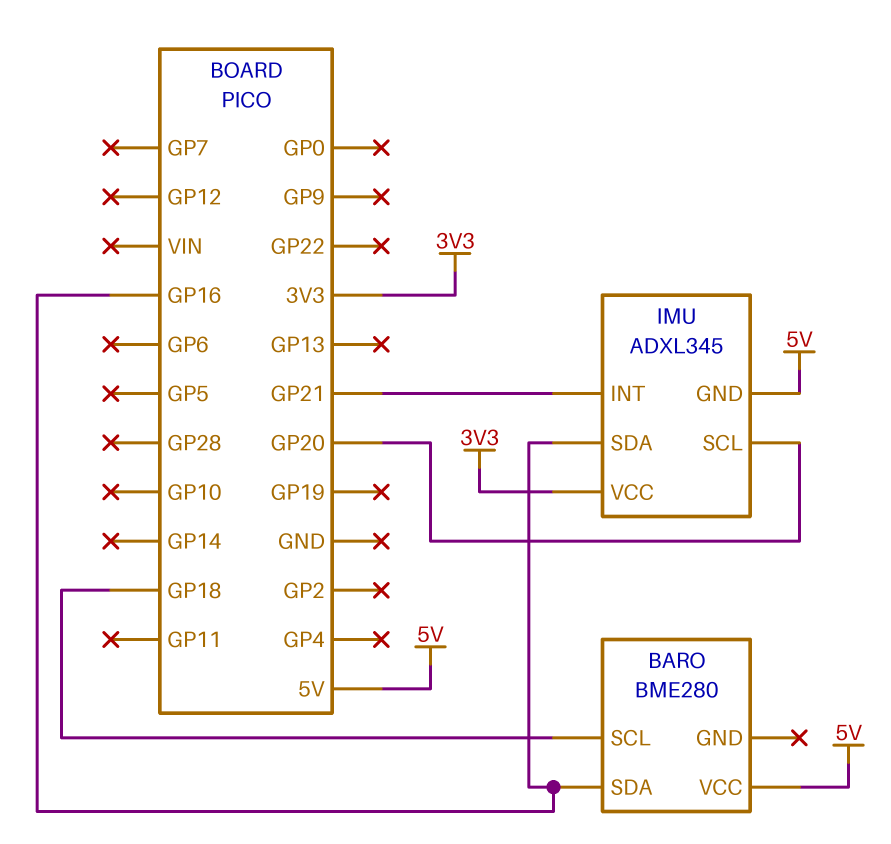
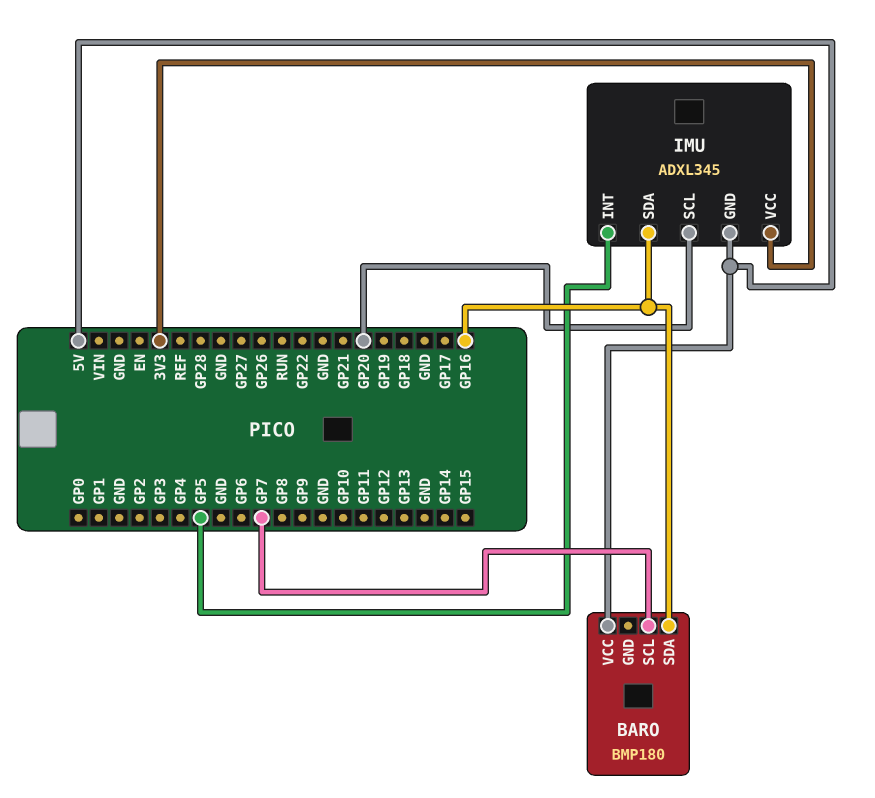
BARO: BME280 -> BMP180
BARO pin SCL: GP18 -> GP7
IMU pin INT: GP21 -> GP5

